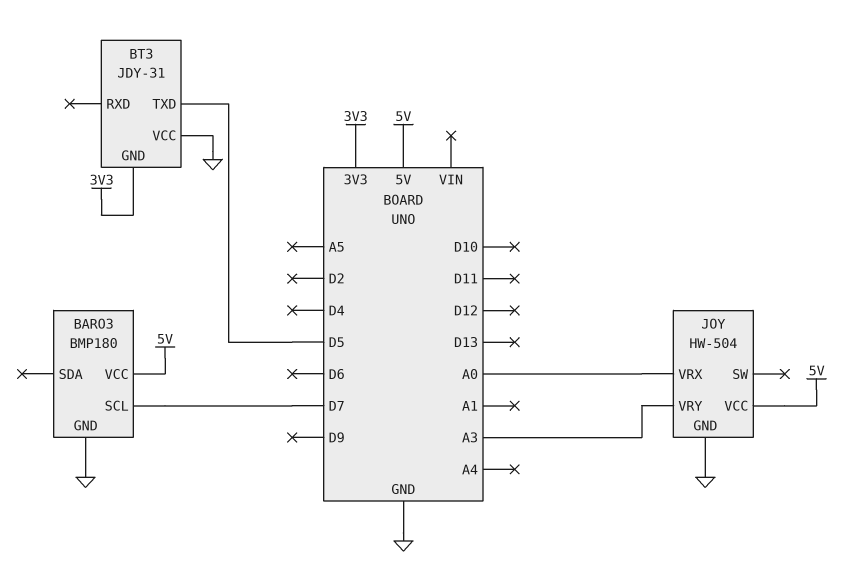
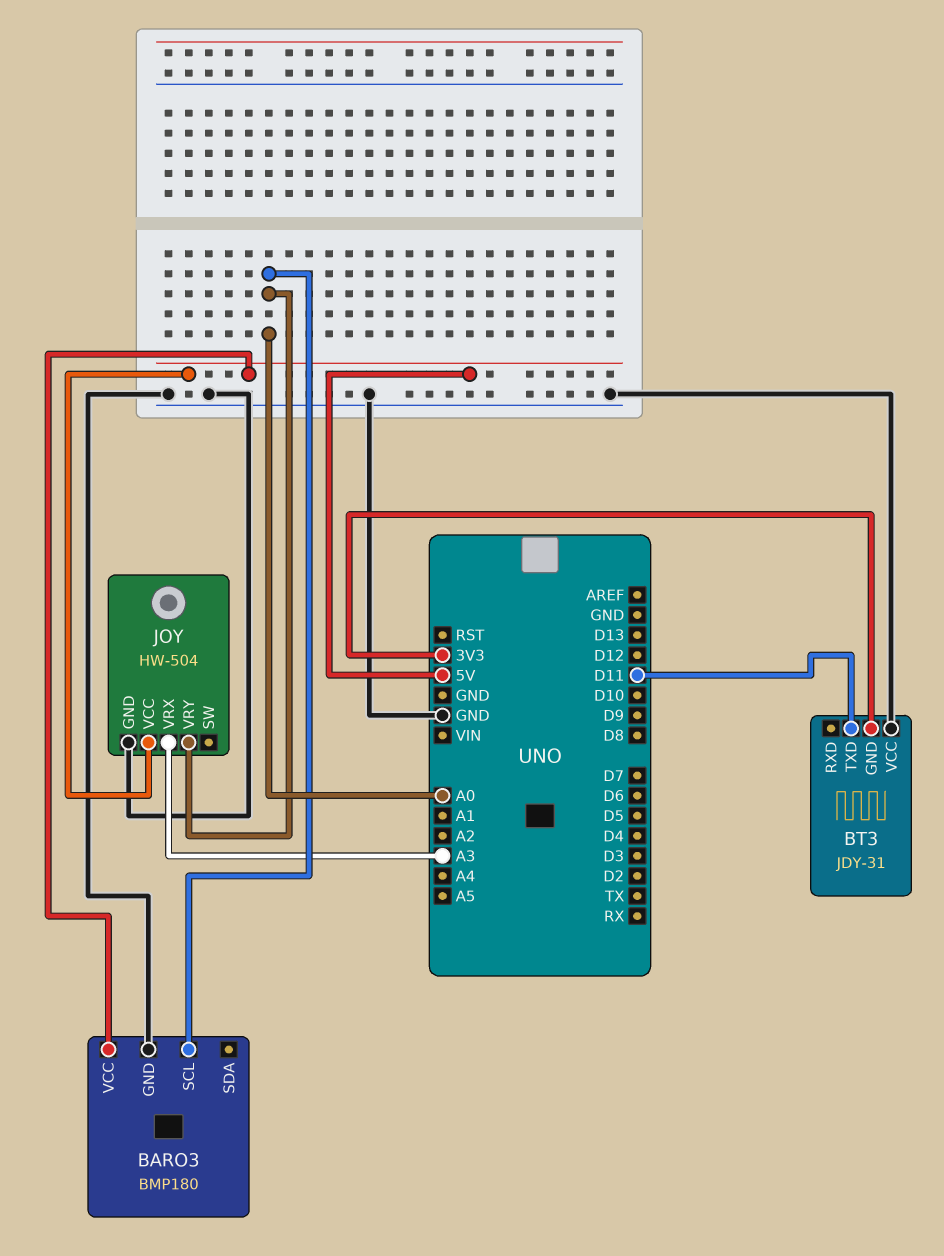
BARO3 pin SCL: D7 -> A0
BT3 pin TXD: D5 -> D11
JOY pin VRX: A0 -> A3
JOY pin VRY: A3 -> A0

